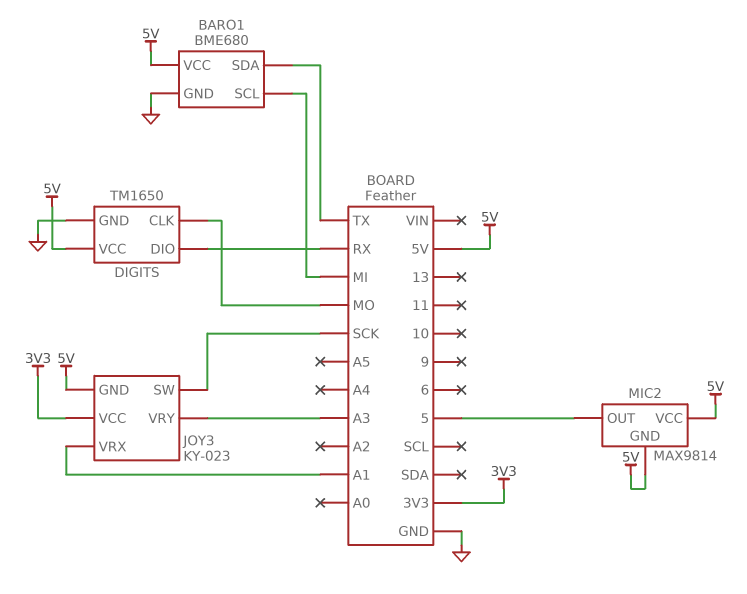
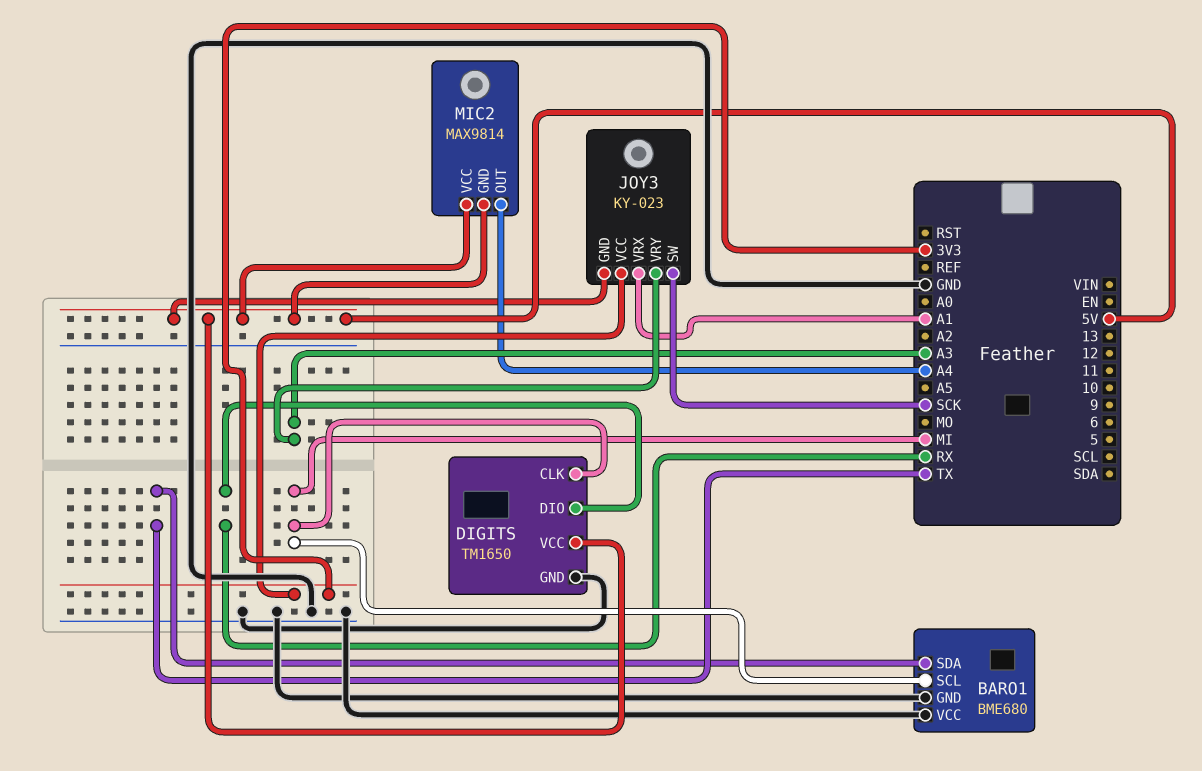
BARO1 pin VCC: 5V -> GND
DIGITS pin CLK: MO -> MI
MIC2 pin OUT: 5 -> A4

